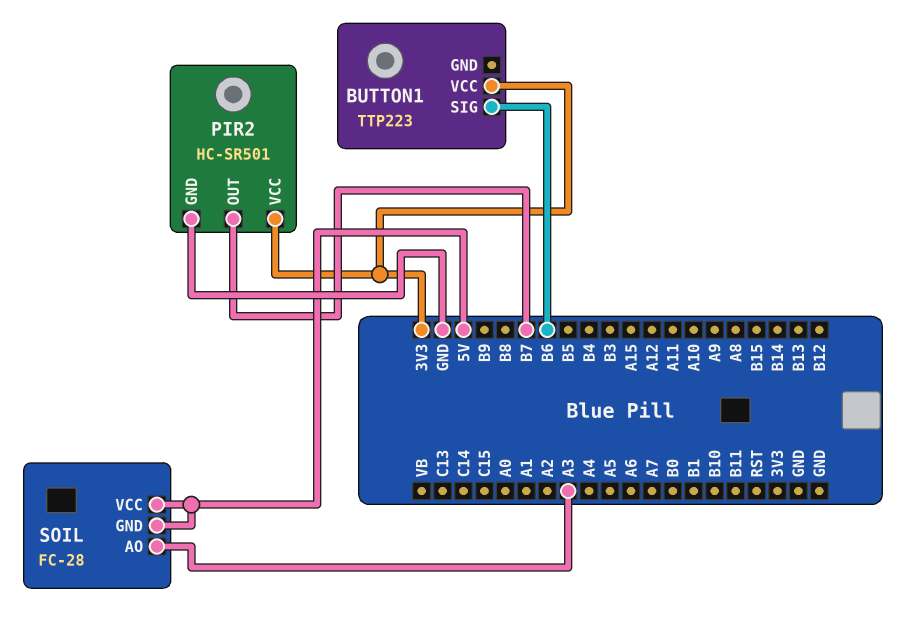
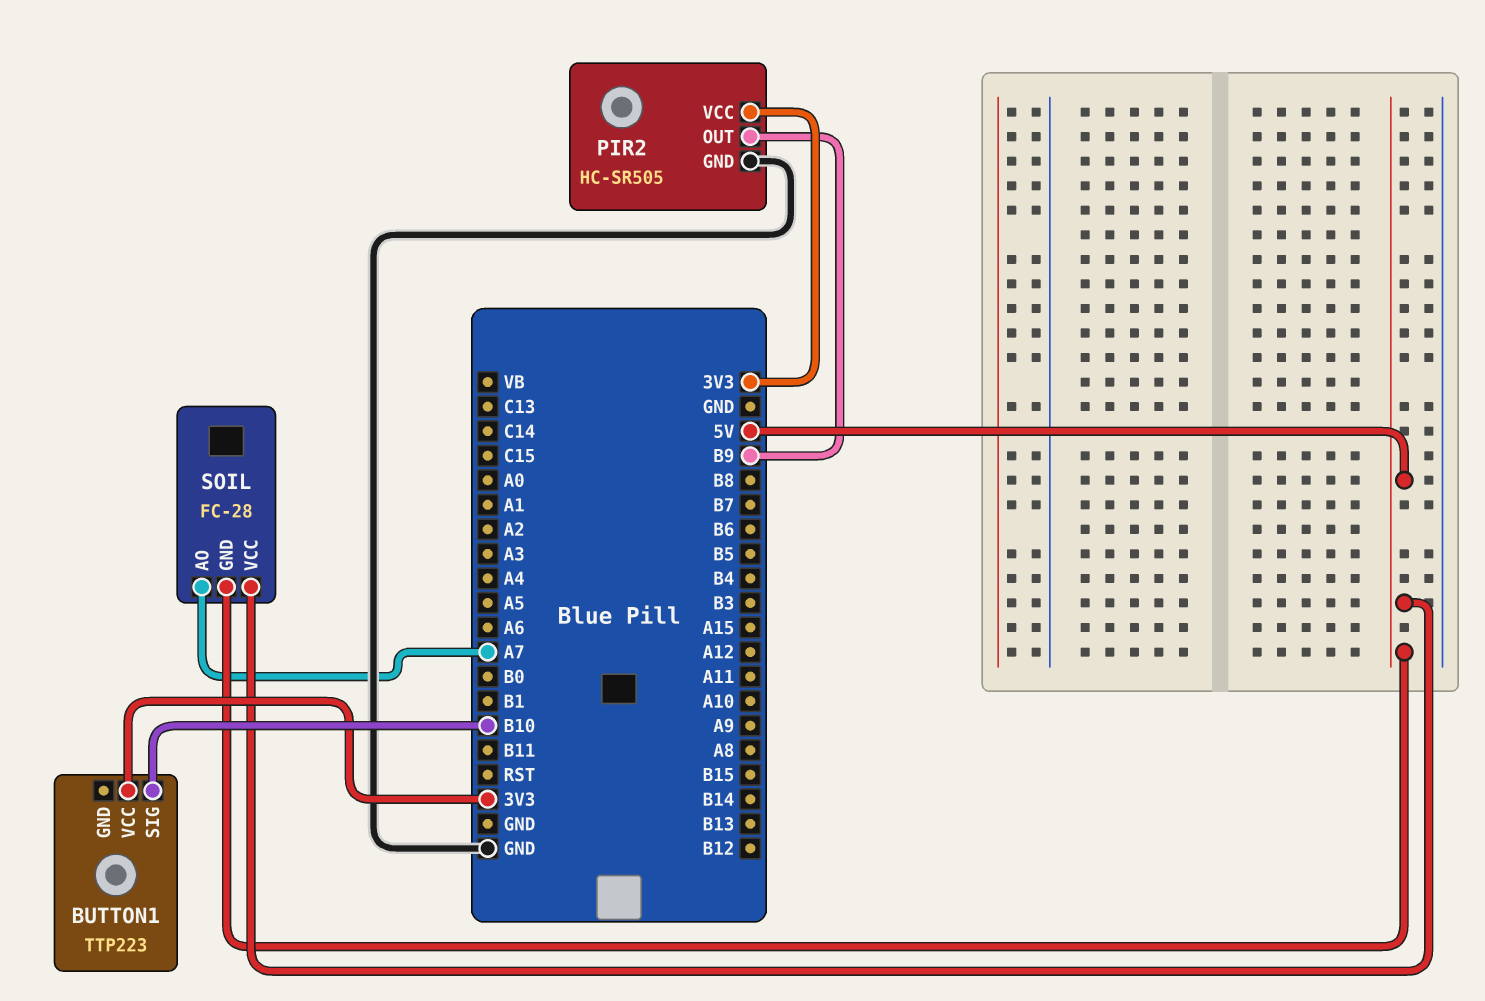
BUTTON1 pin SIG: B6 -> B10
PIR2: HC-SR501 -> HC-SR505
PIR2 pin OUT: B7 -> B9
SOIL pin AO: A3 -> A7

